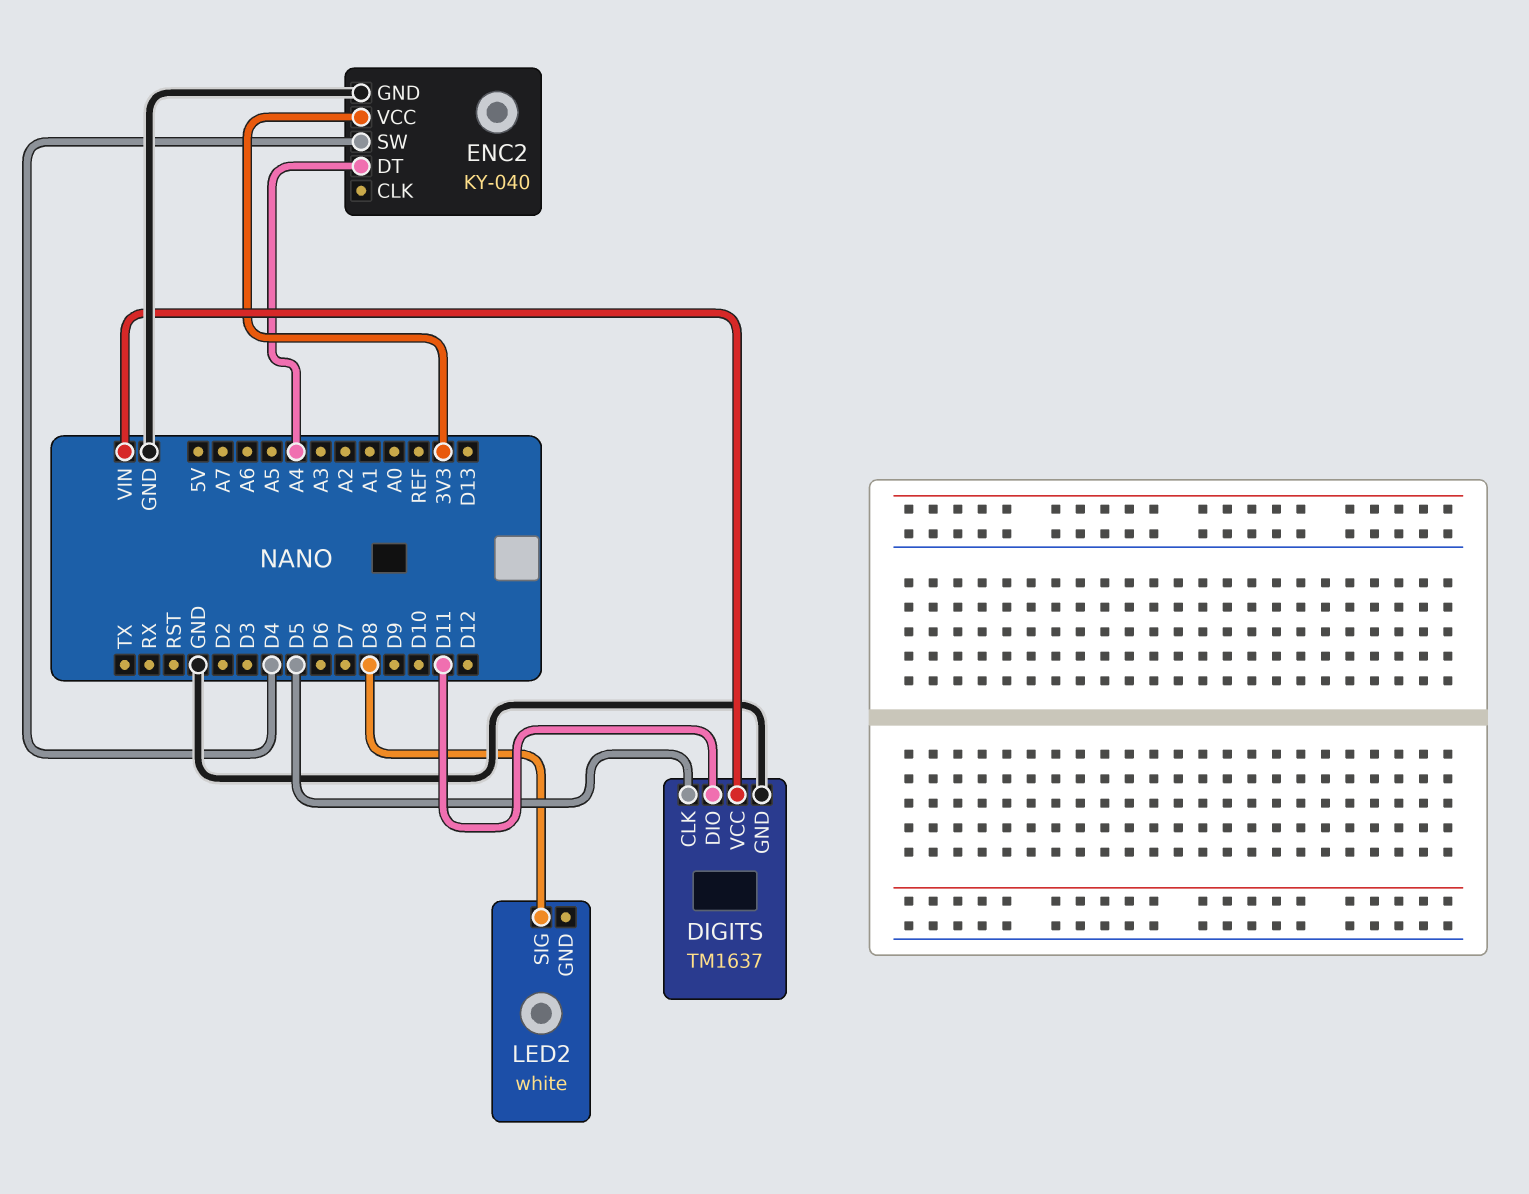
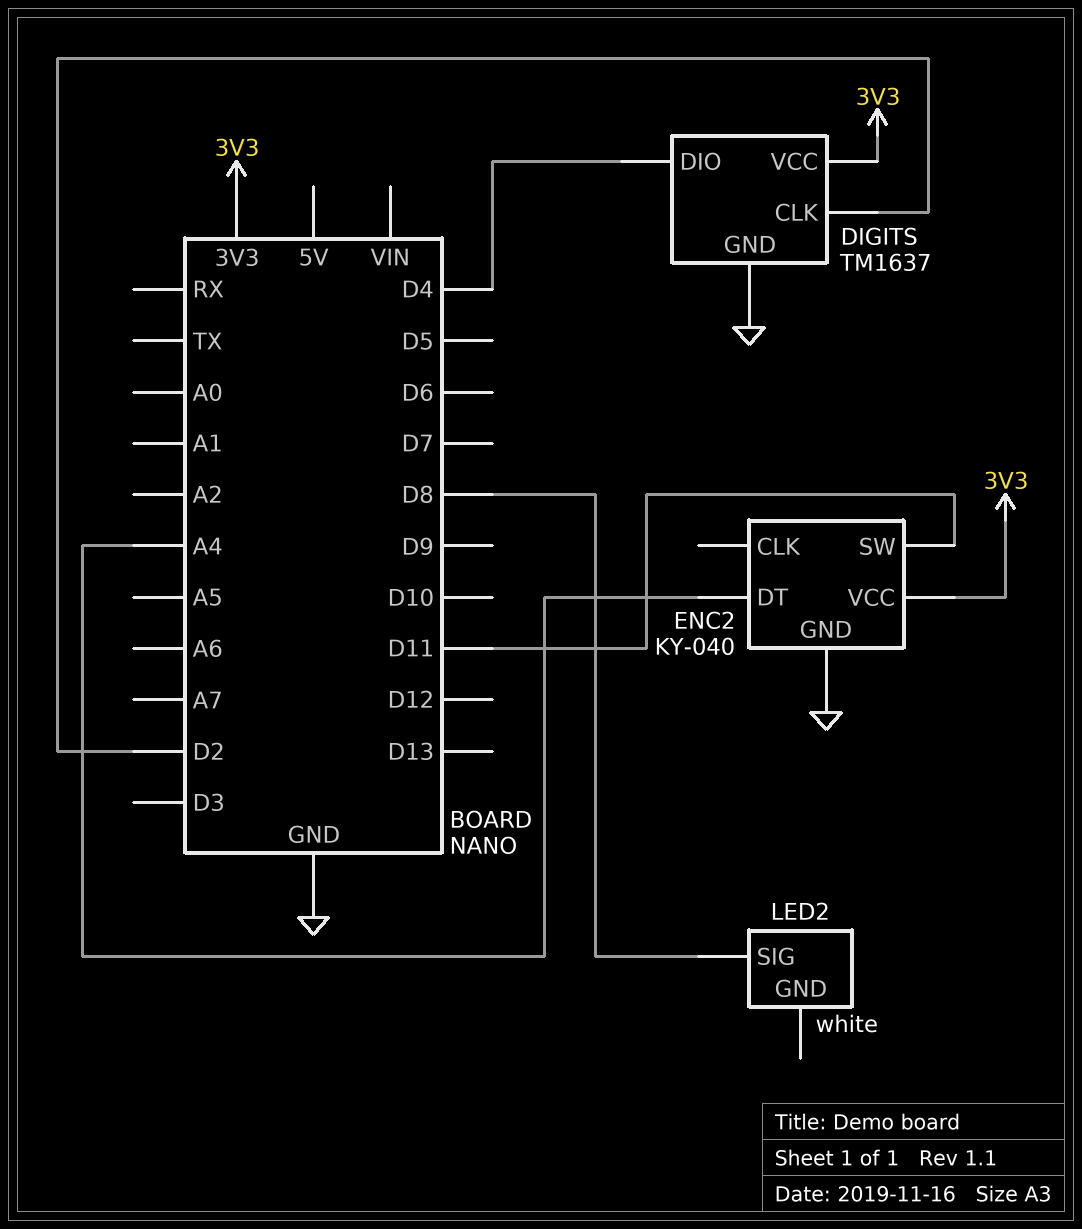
DIGITS pin CLK: D5 -> D2
DIGITS pin DIO: D11 -> D4
DIGITS pin VCC: VIN -> 3V3
ENC2 pin SW: D4 -> D11

